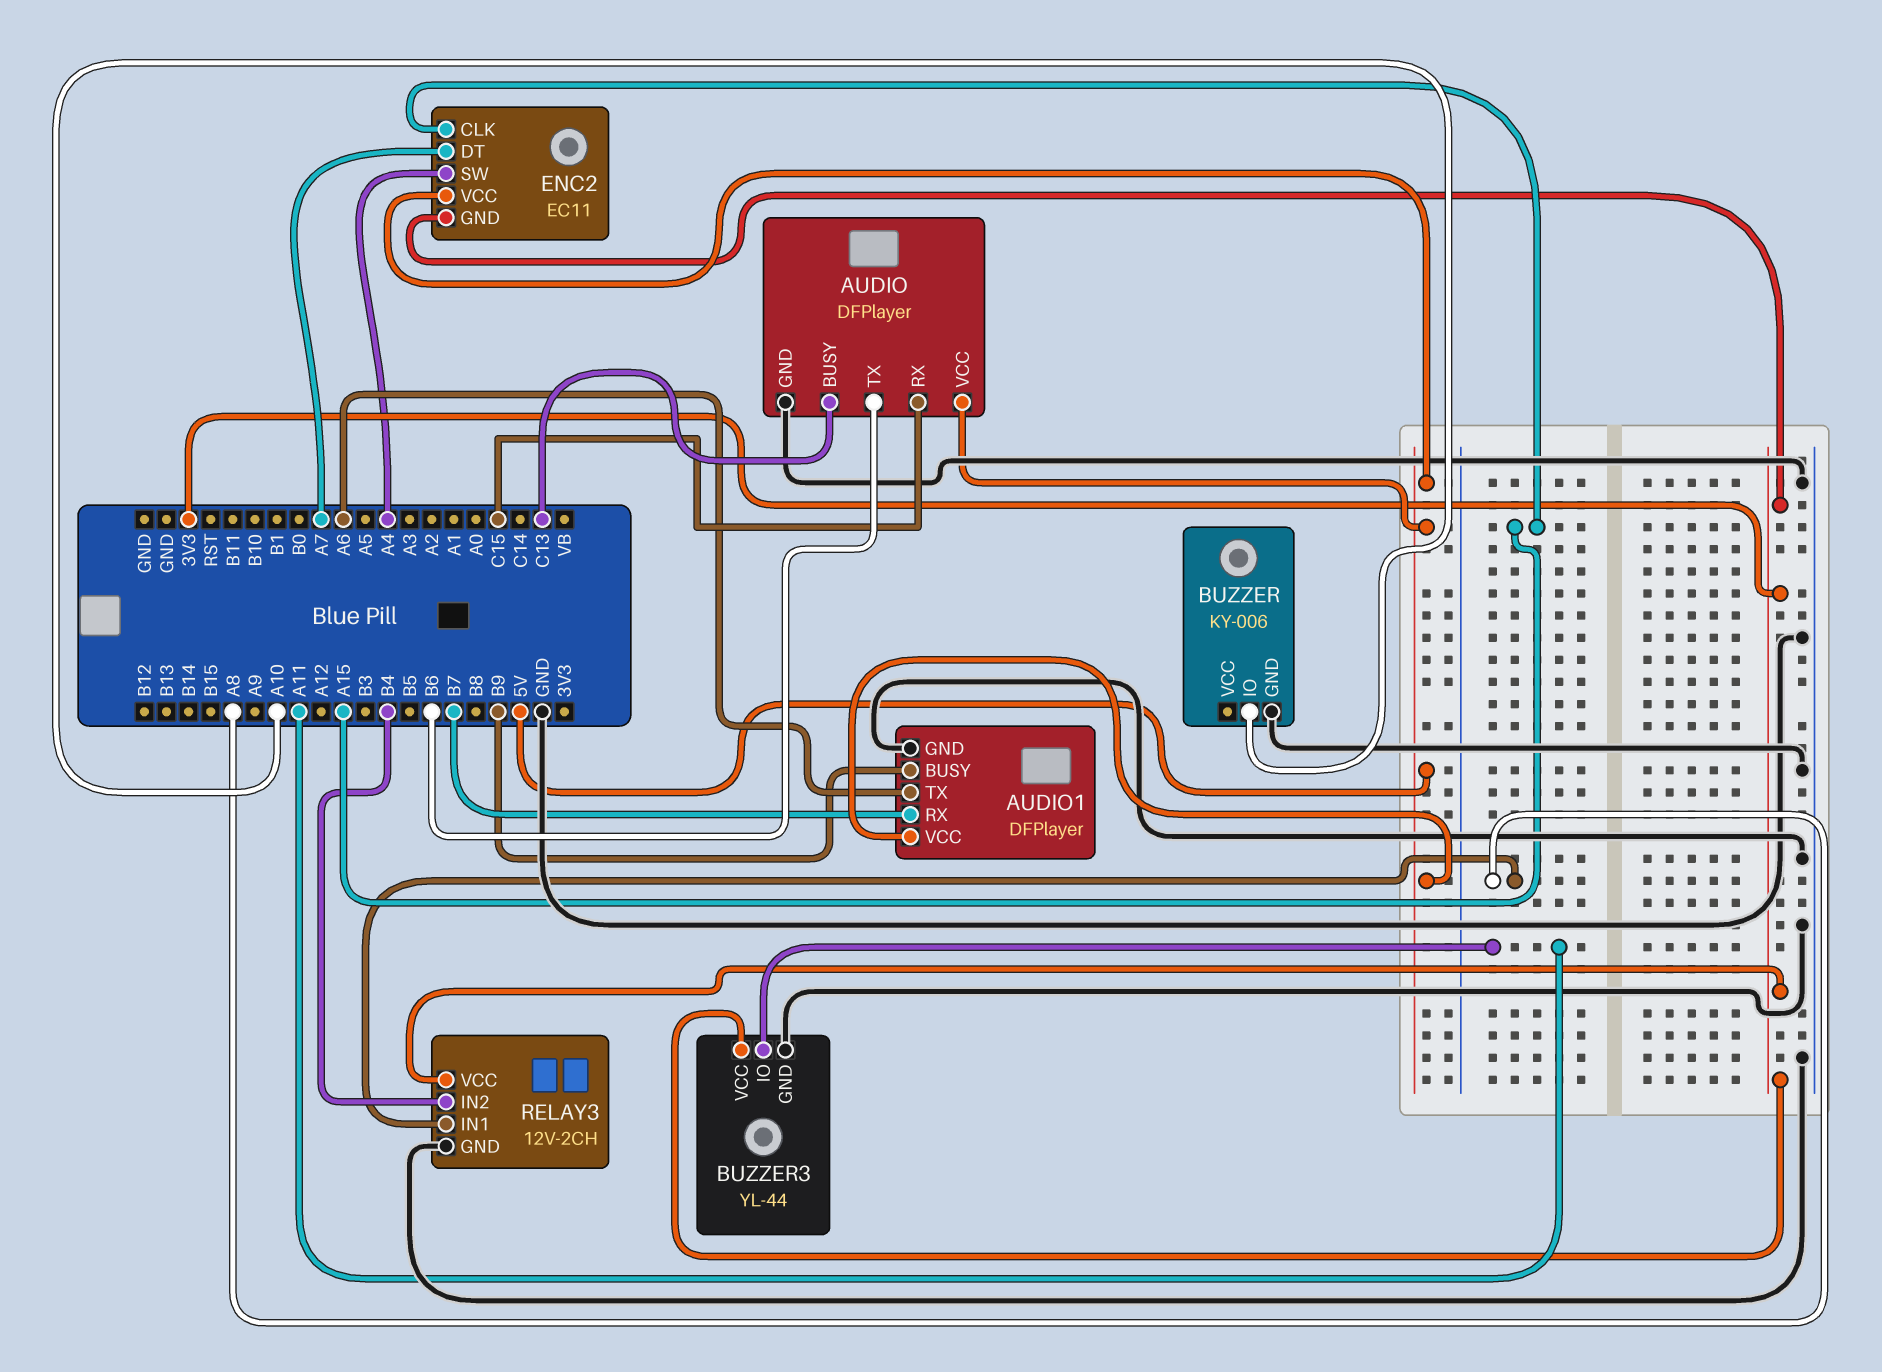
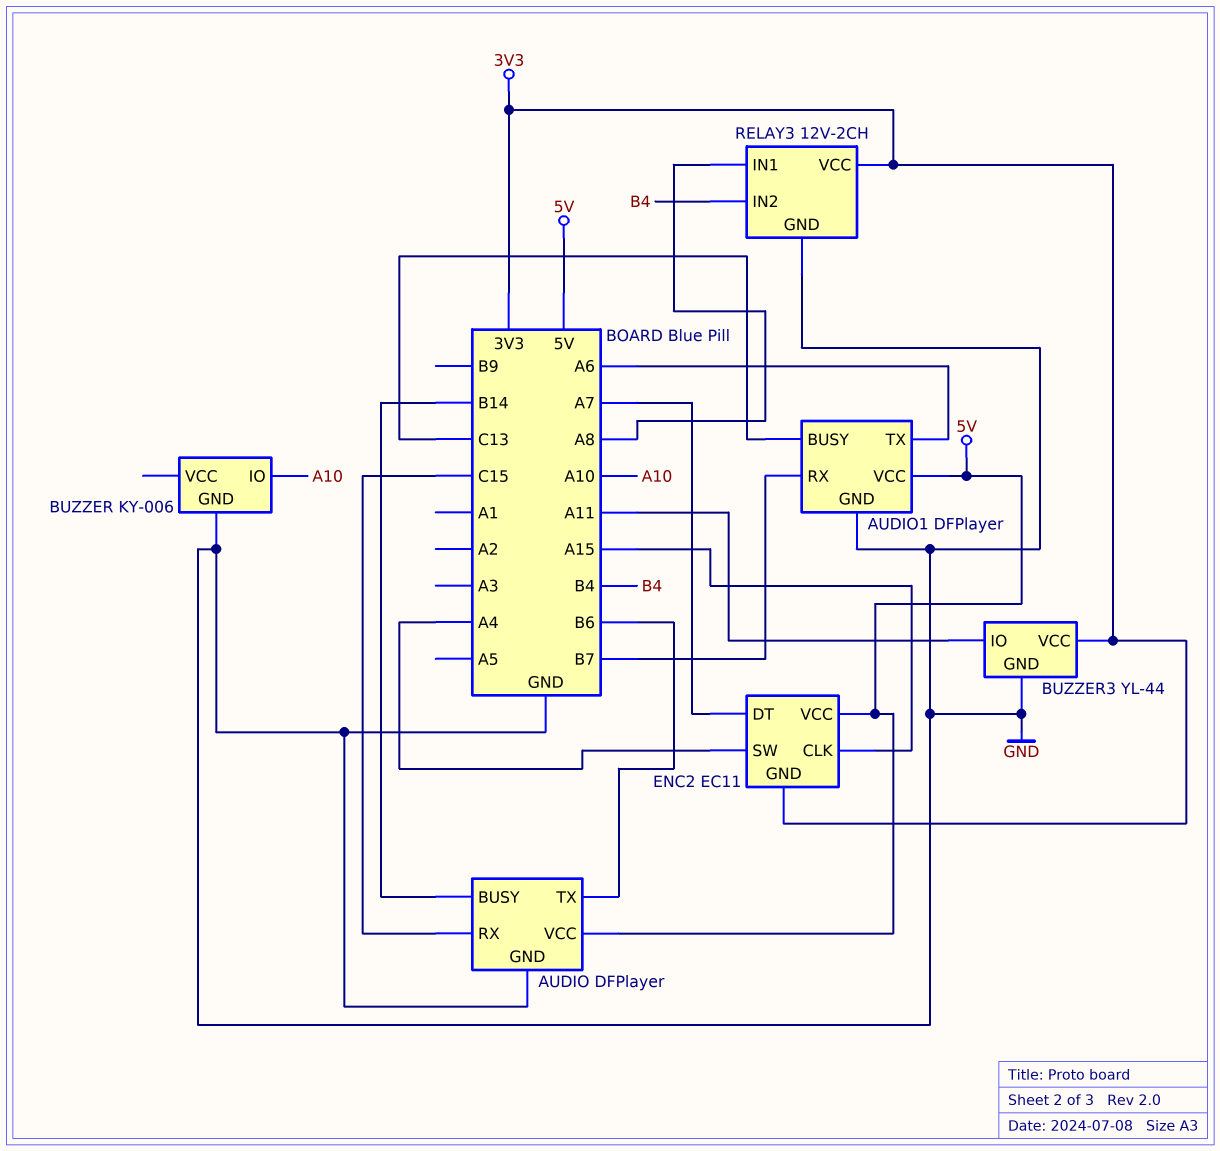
AUDIO pin BUSY: C13 -> B14
AUDIO1 pin BUSY: B9 -> C13

